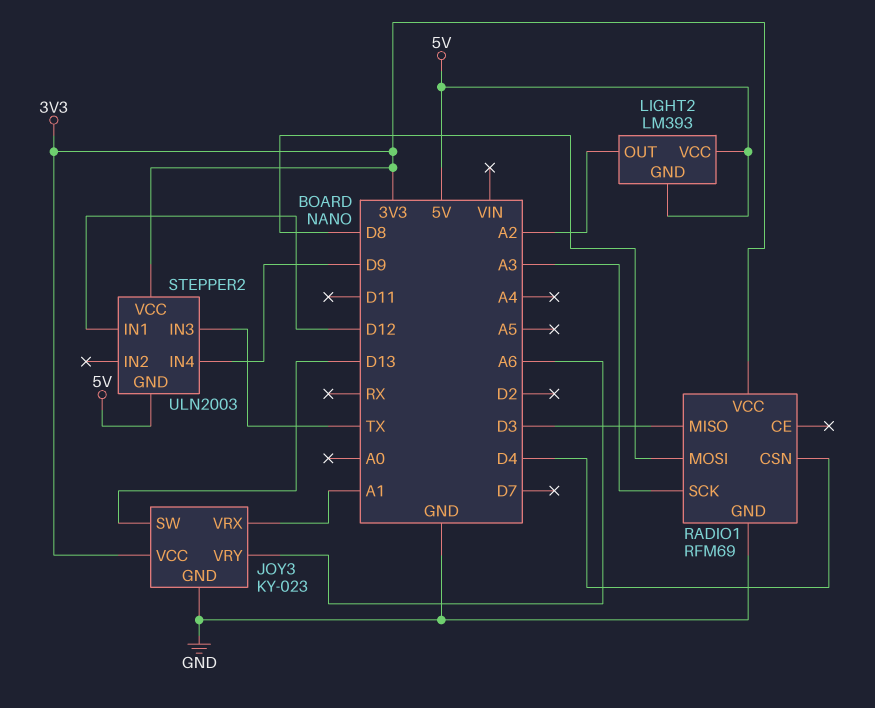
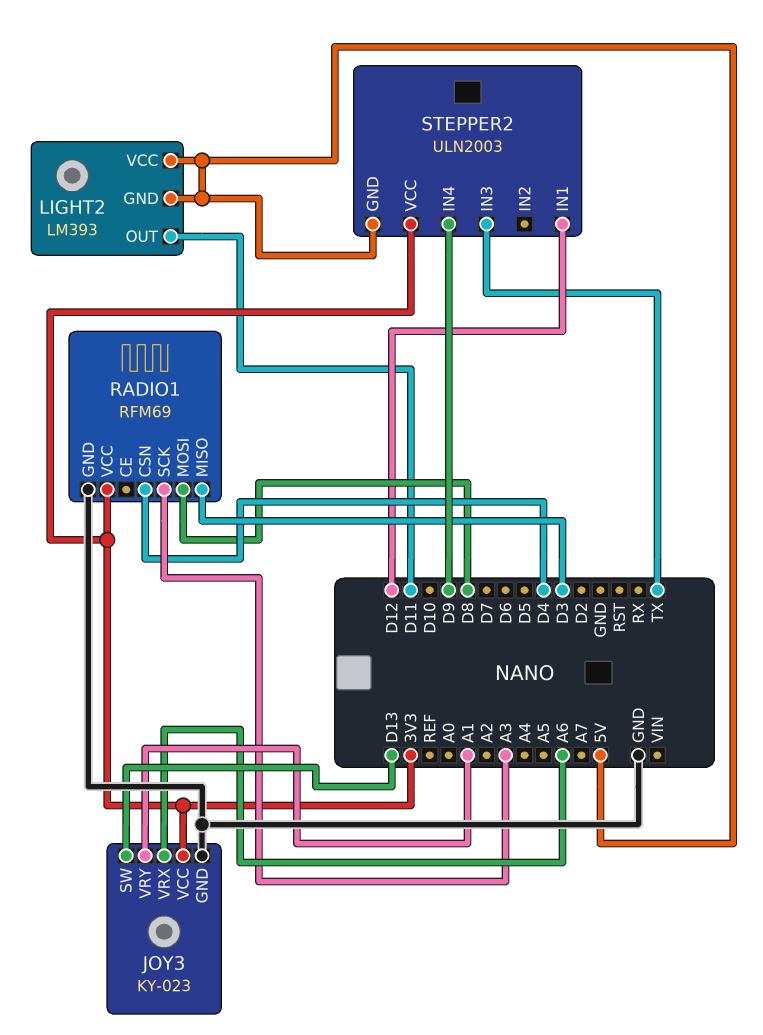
JOY3 pin VRX: A1 -> A6
JOY3 pin VRY: A6 -> A1
LIGHT2 pin OUT: A2 -> D11

